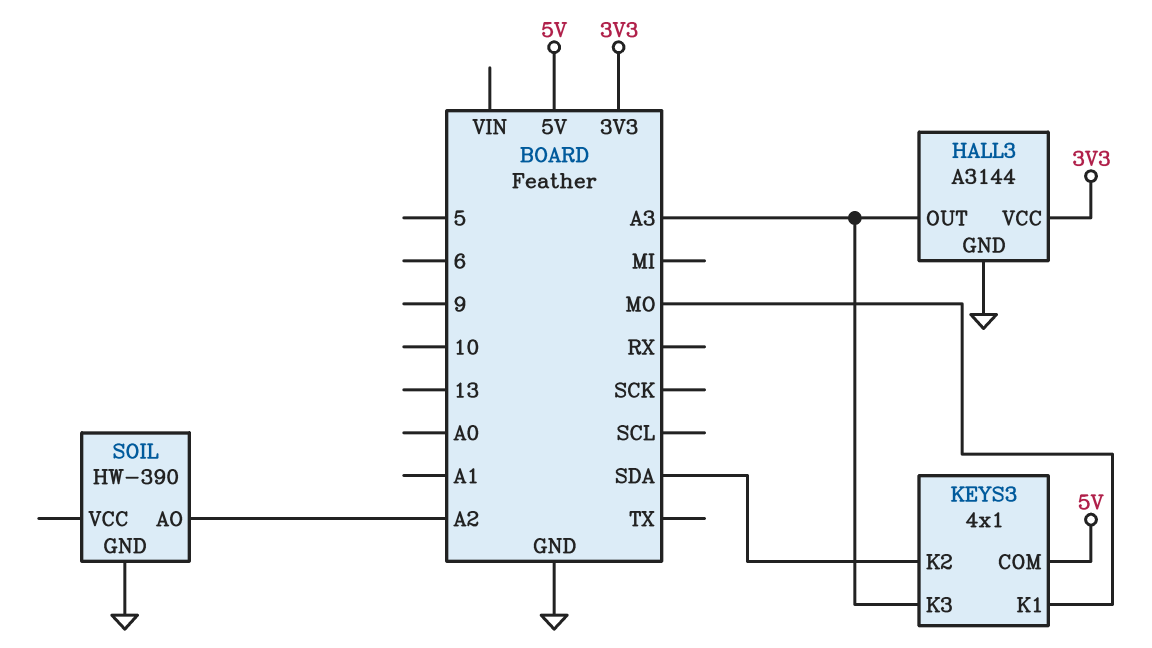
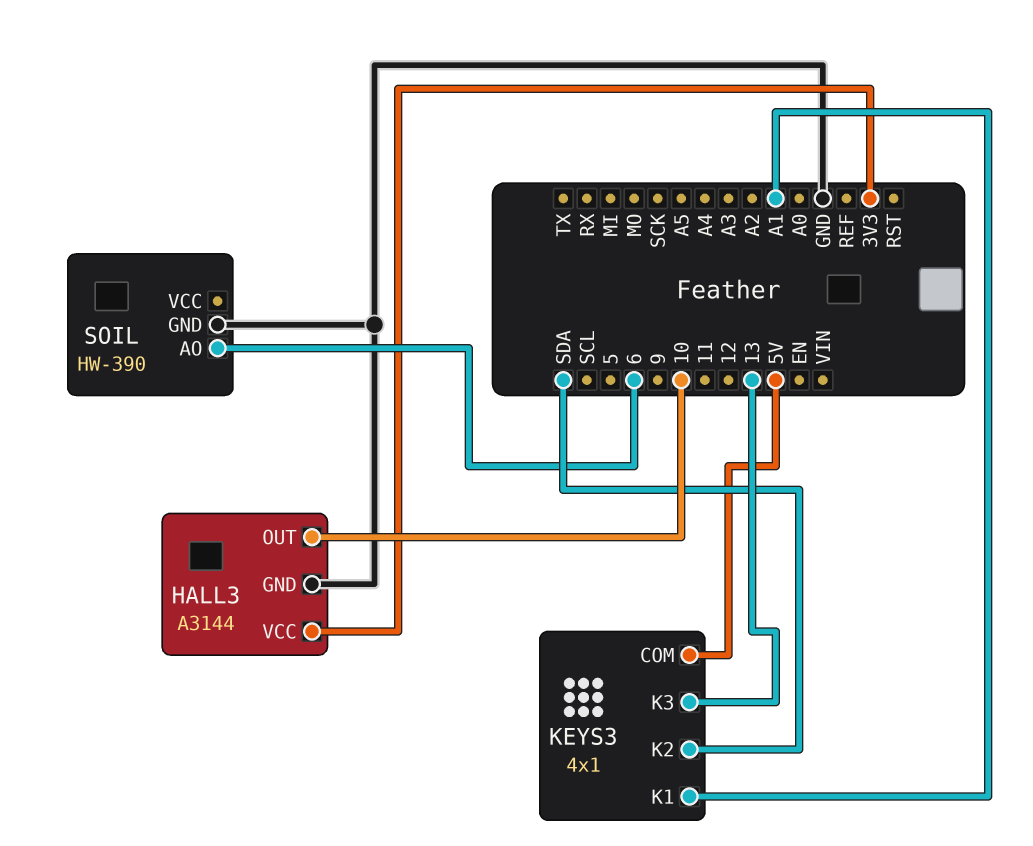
HALL3 pin OUT: A3 -> 10
KEYS3 pin K1: MO -> A1
KEYS3 pin K3: A3 -> 13
SOIL pin AO: A2 -> 6

